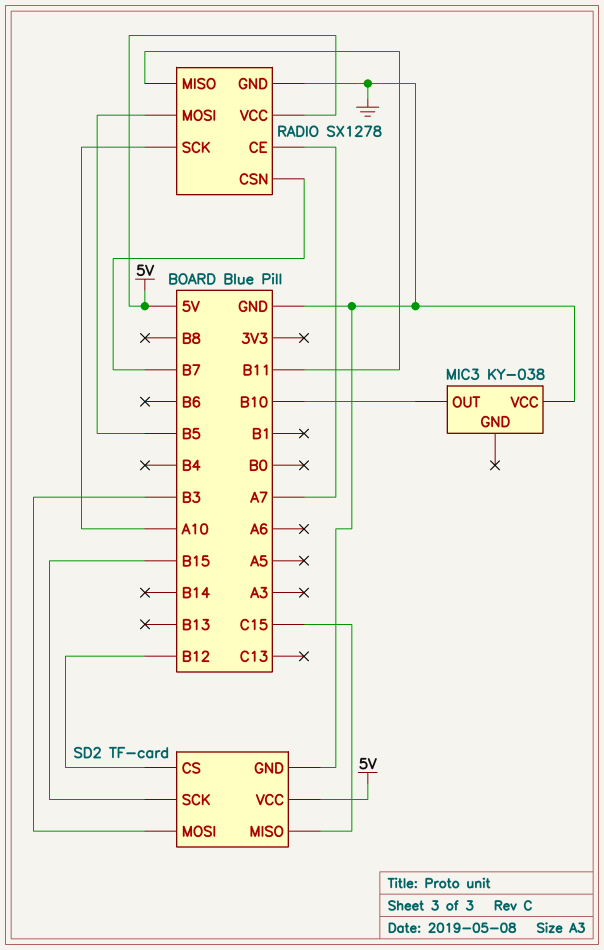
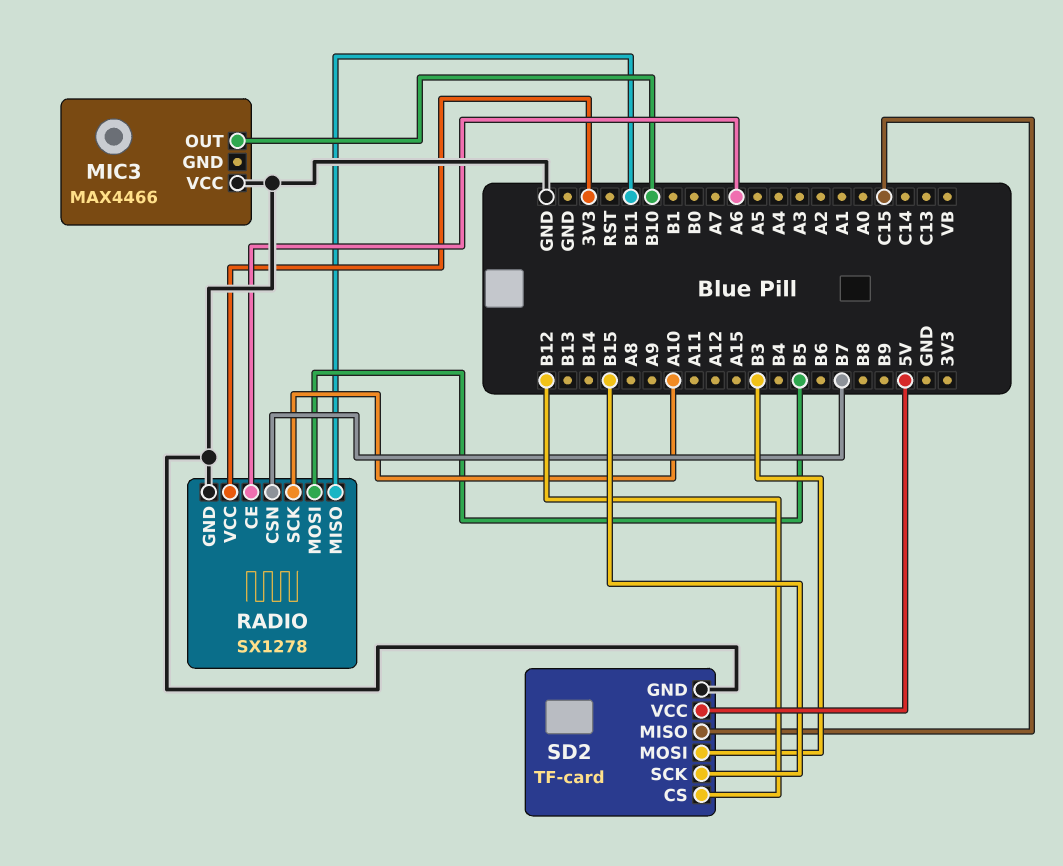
MIC3: KY-038 -> MAX4466
RADIO pin CE: A7 -> A6
RADIO pin VCC: 5V -> 3V3

